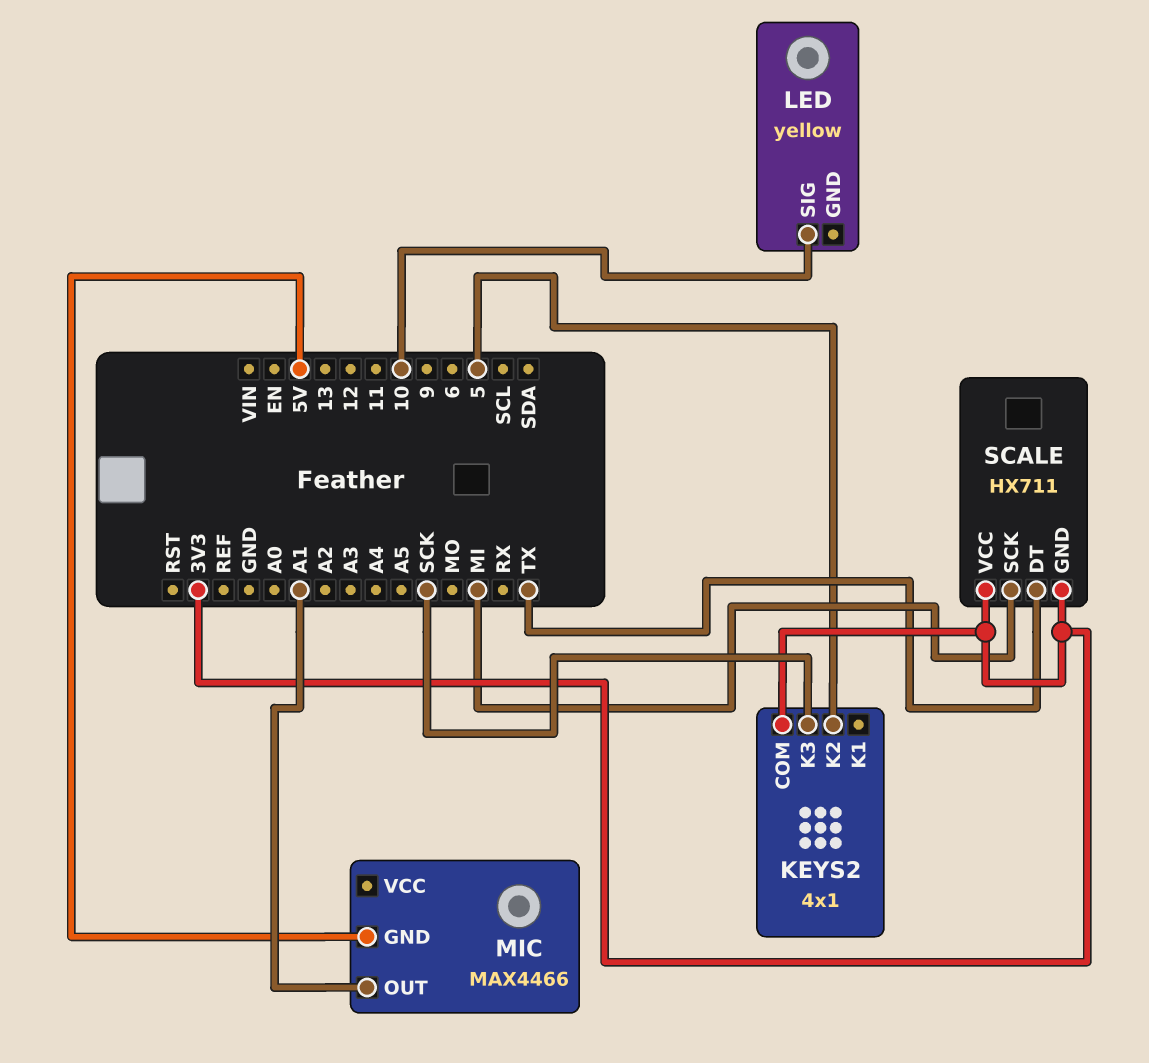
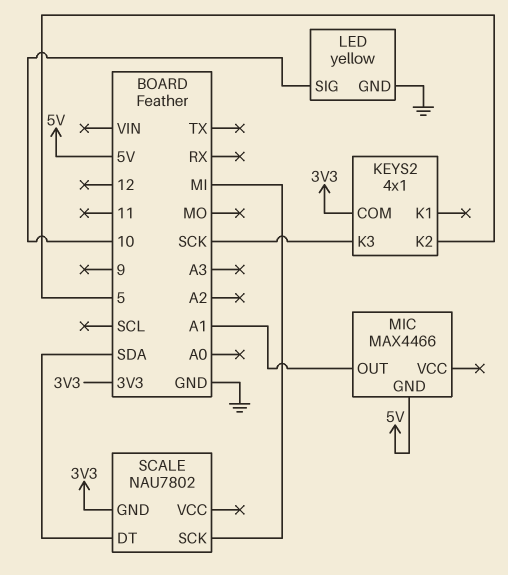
LED pin GND: none -> GND
SCALE: HX711 -> NAU7802
SCALE pin DT: TX -> SDA
SCALE pin VCC: 3V3 -> none

